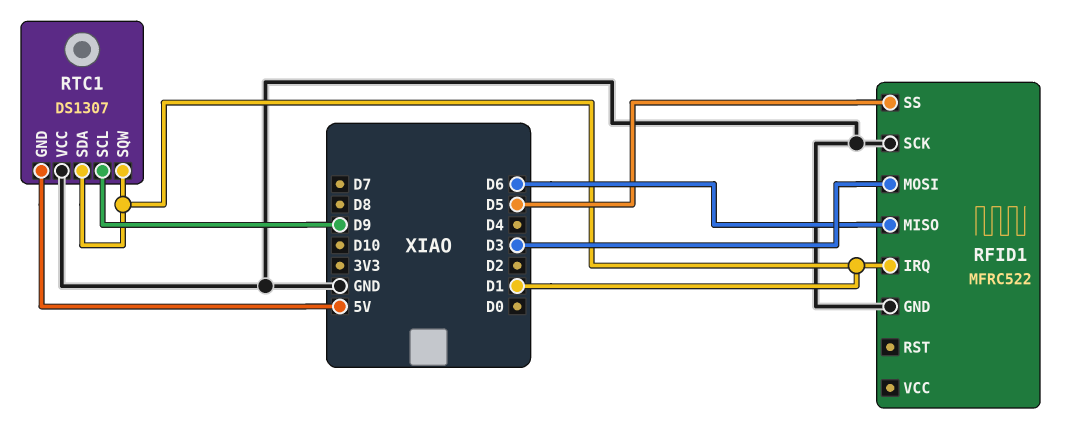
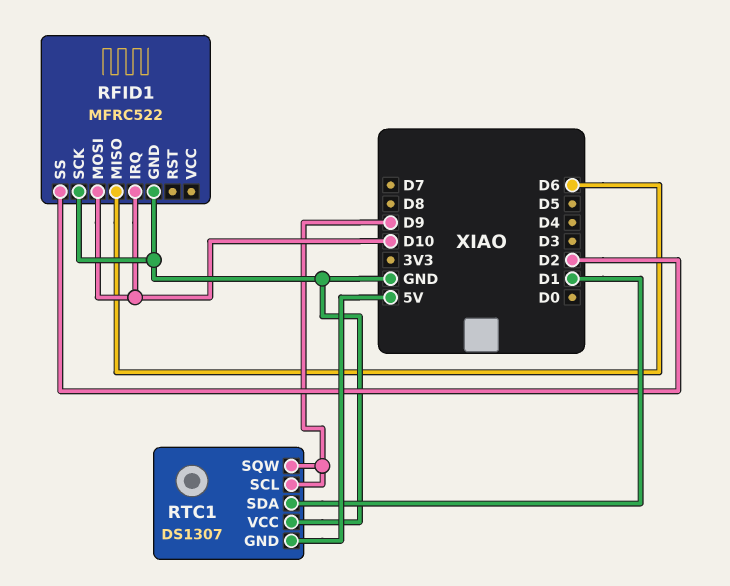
RFID1 pin IRQ: D1 -> D10
RFID1 pin MOSI: D3 -> D10
RFID1 pin SS: D5 -> D2
RTC1 pin SQW: D1 -> D9

